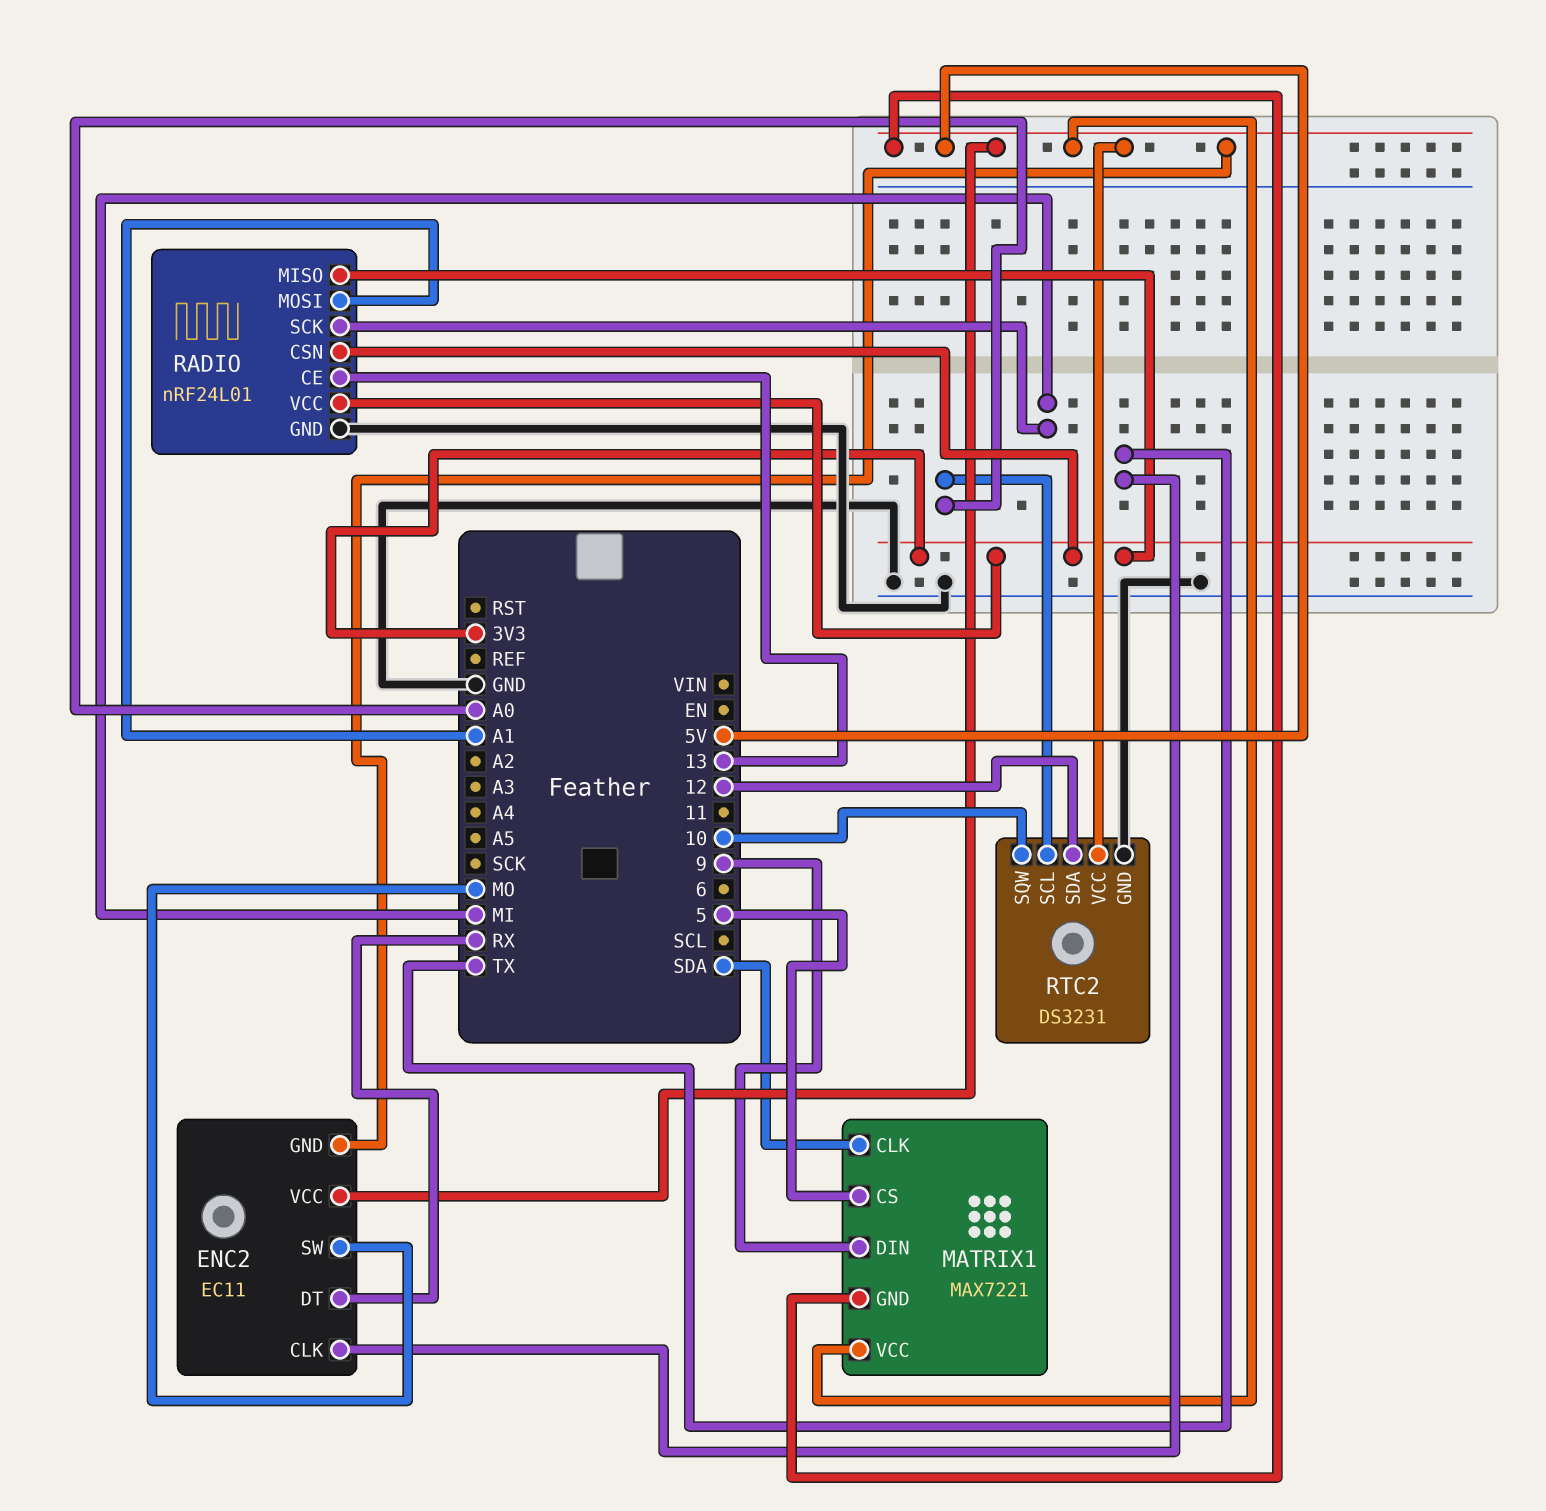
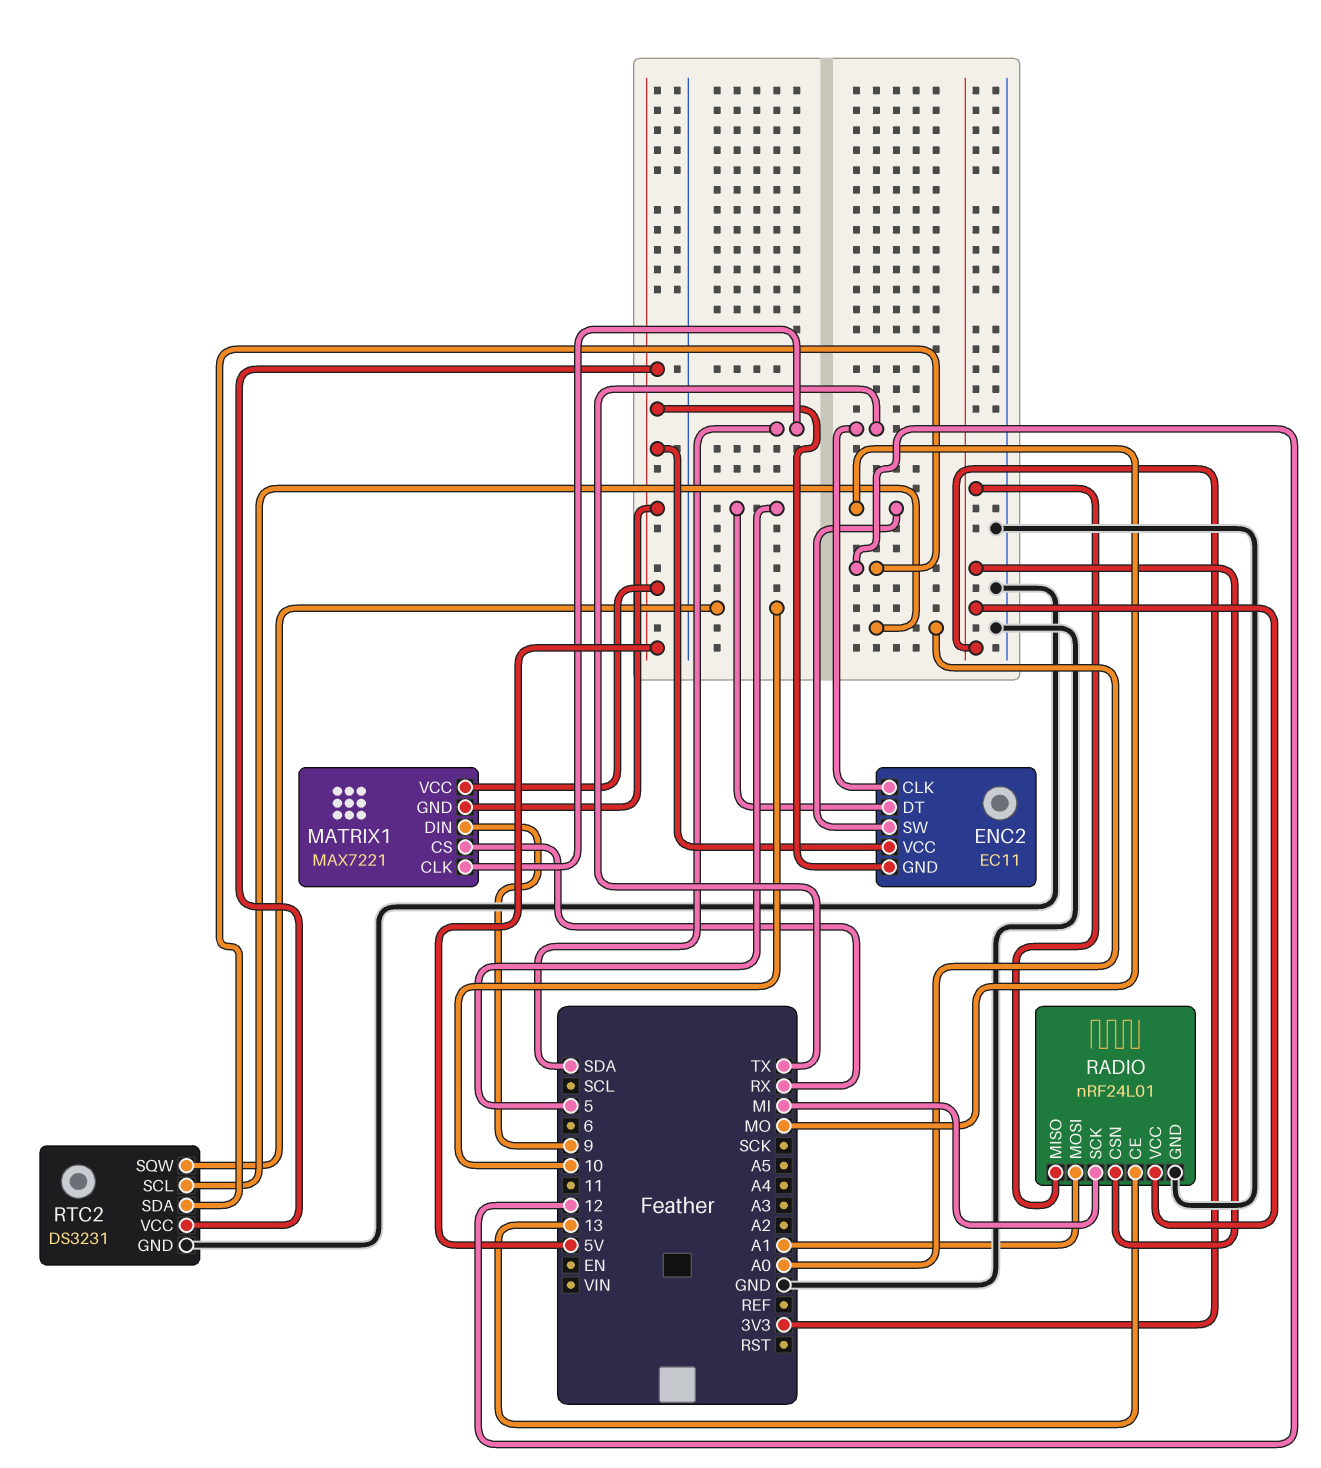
ENC2 pin DT: RX -> 5
MATRIX1 pin CS: 5 -> RX

